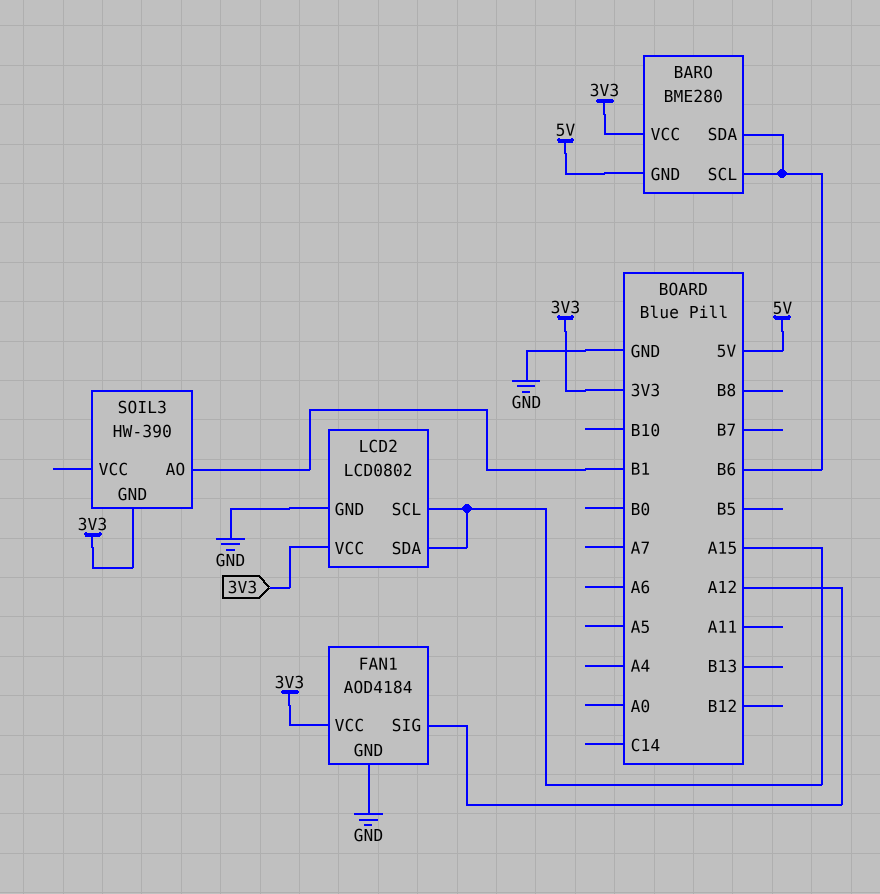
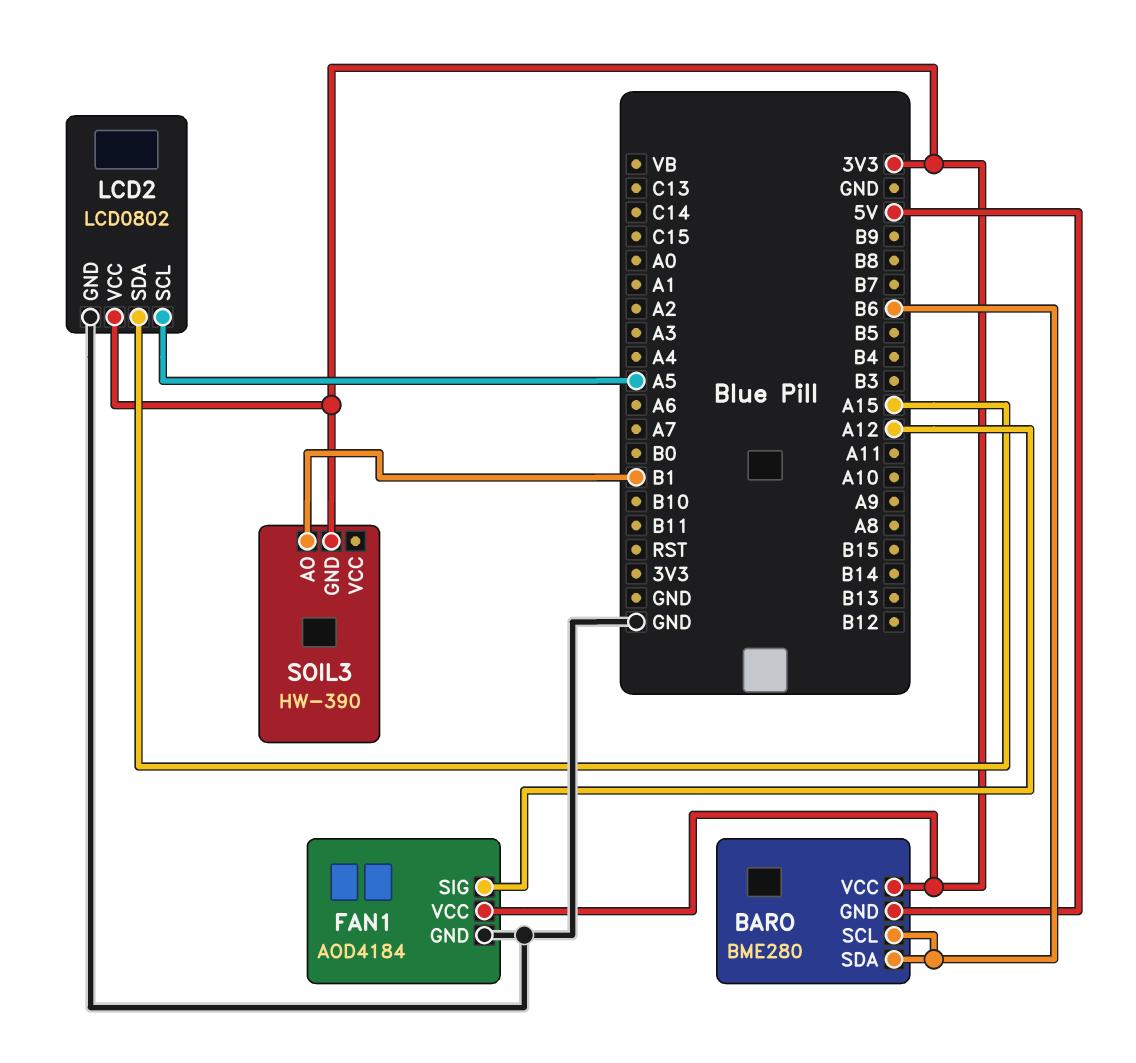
LCD2 pin SCL: A15 -> A5

